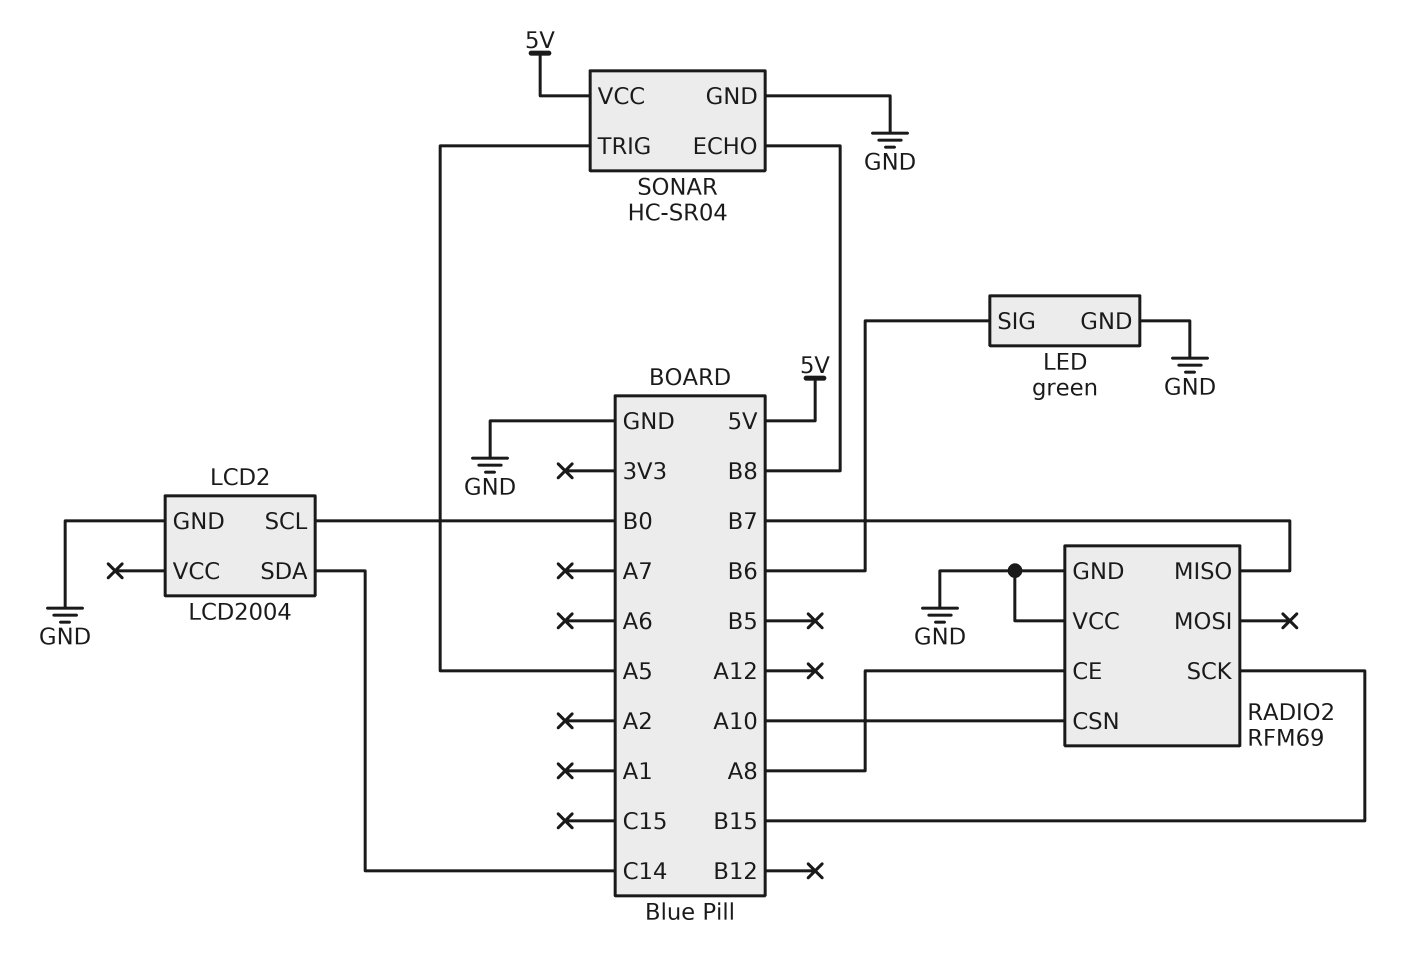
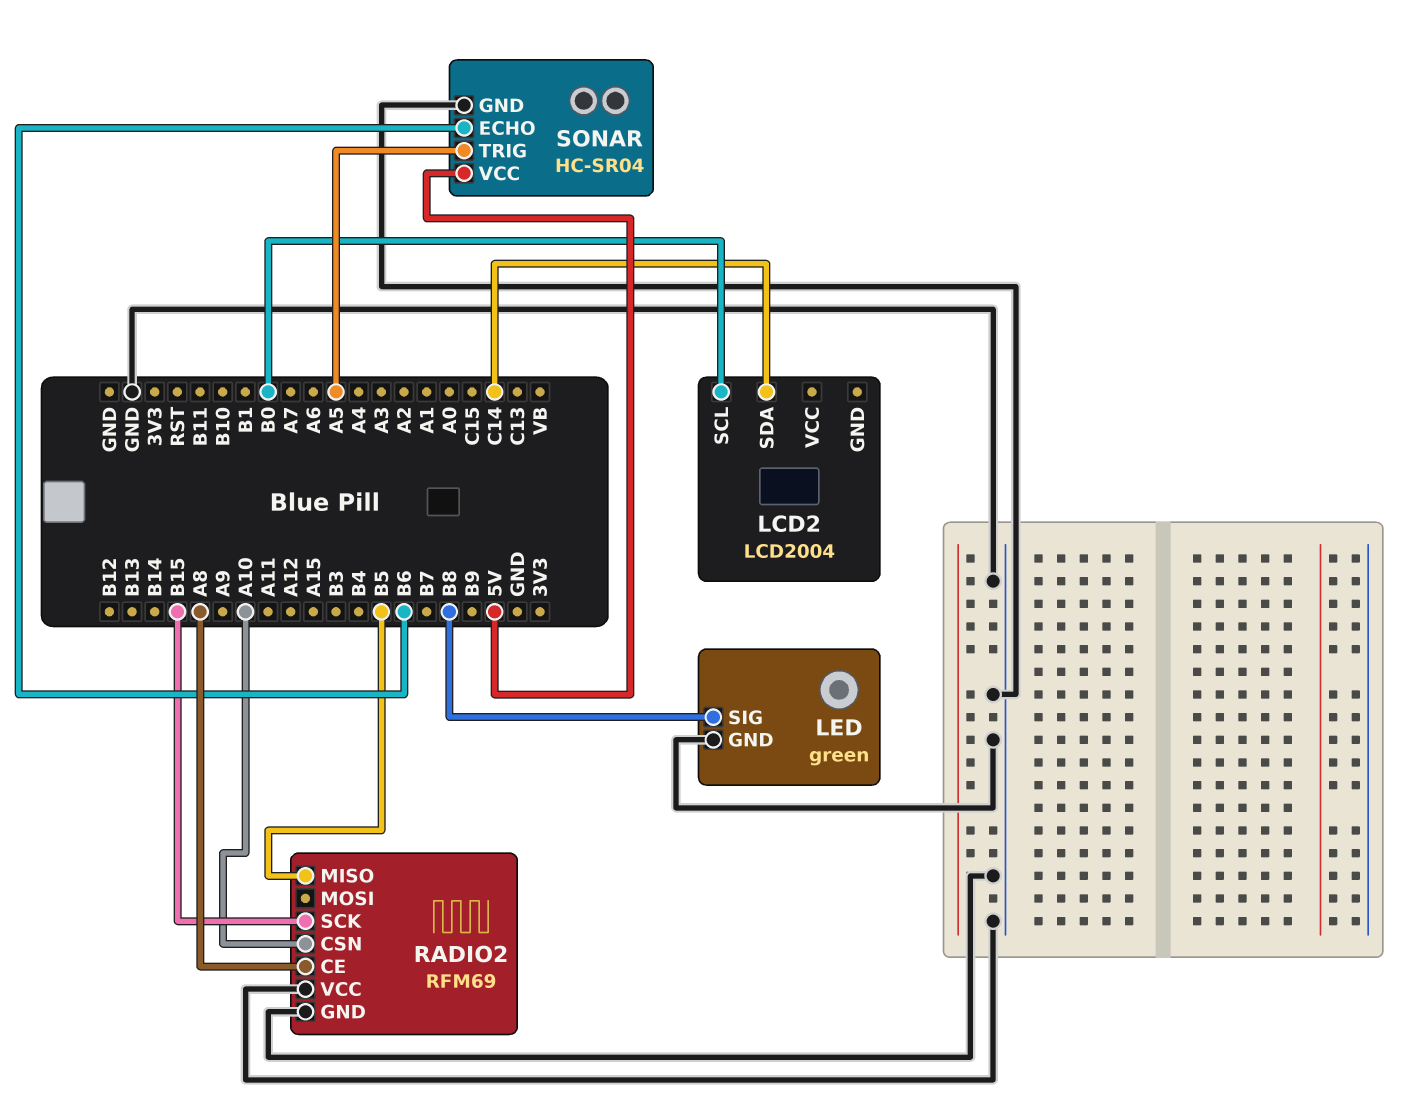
LCD2 pin GND: GND -> none
LED pin SIG: B6 -> B8
RADIO2 pin MISO: B7 -> B5
SONAR pin ECHO: B8 -> B6

